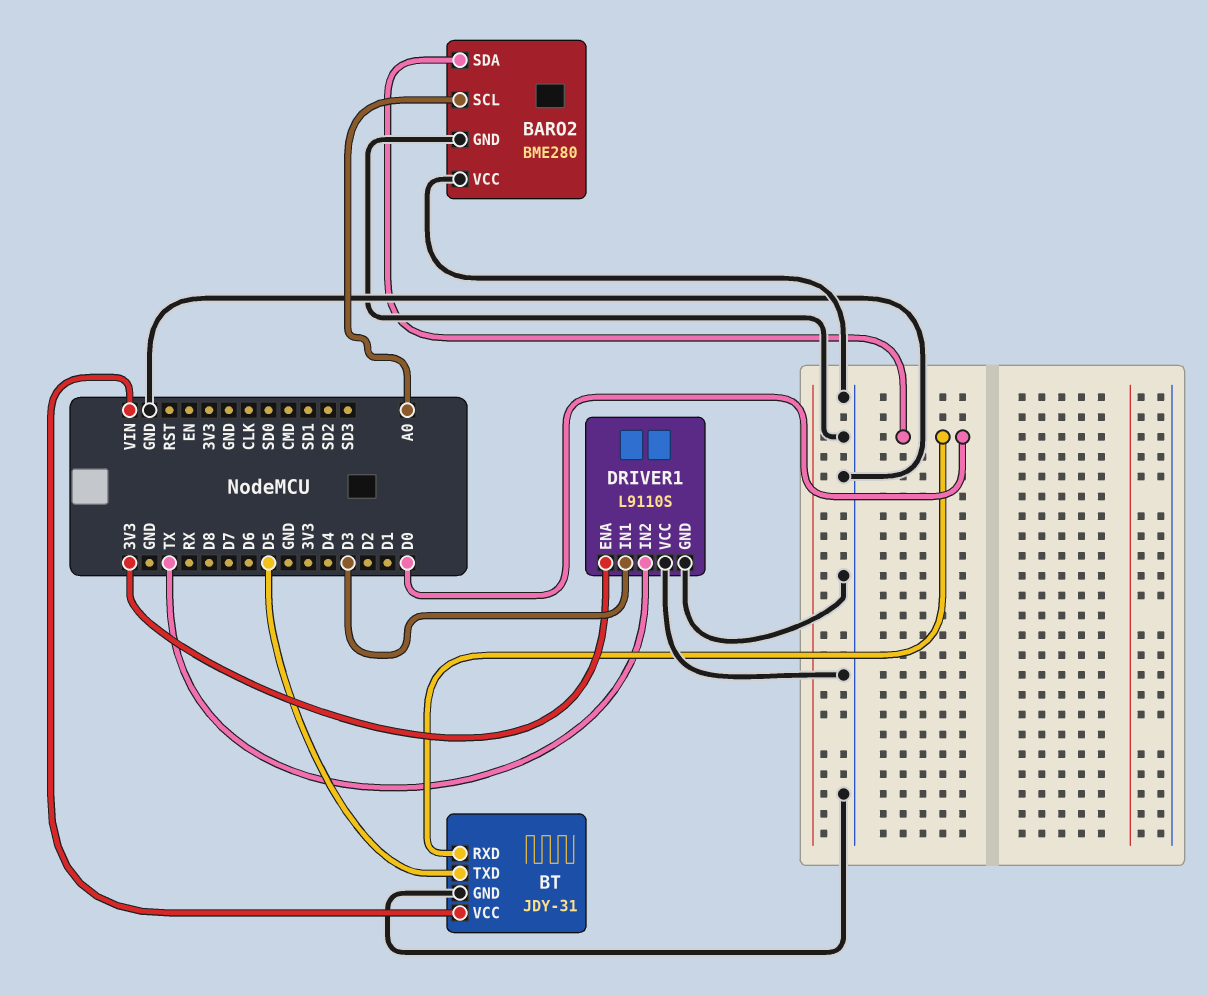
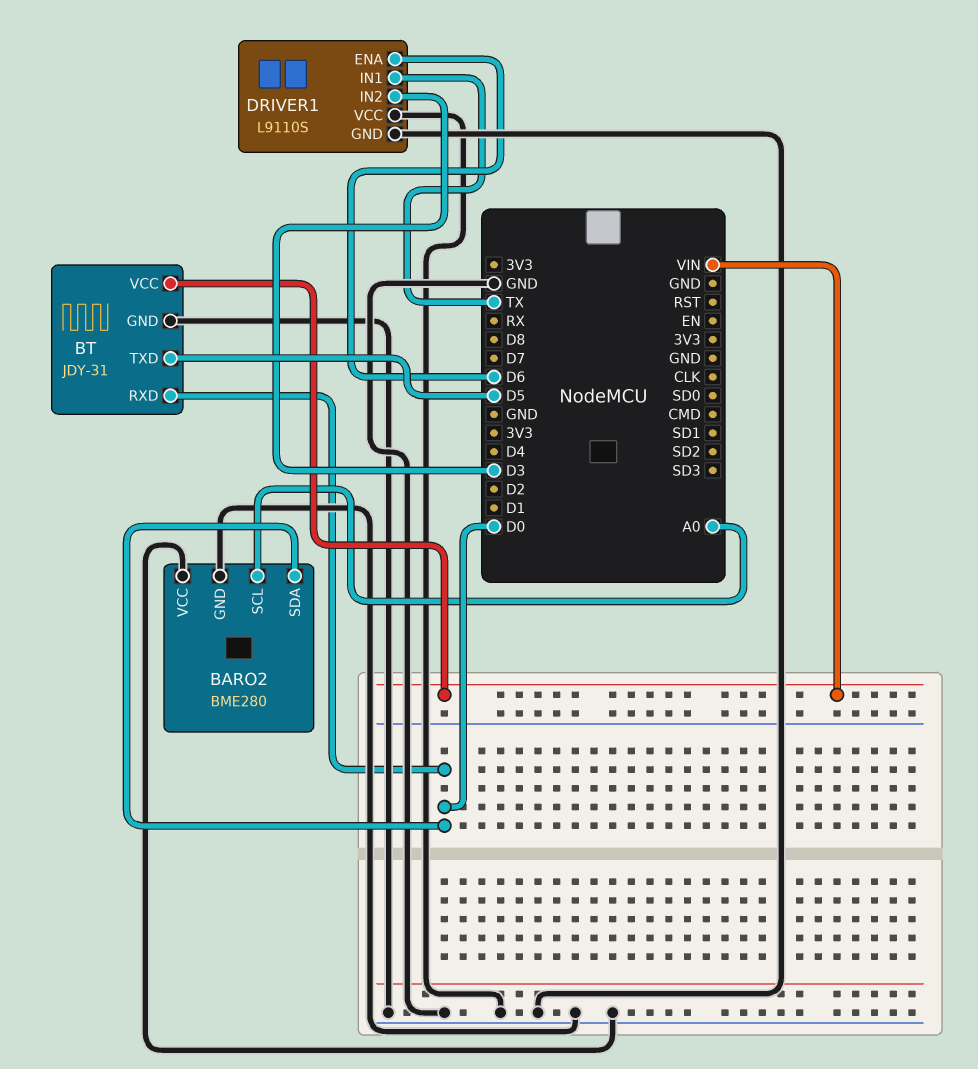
DRIVER1 pin ENA: 3V3 -> D6
DRIVER1 pin IN1: D3 -> TX
DRIVER1 pin IN2: TX -> D3

